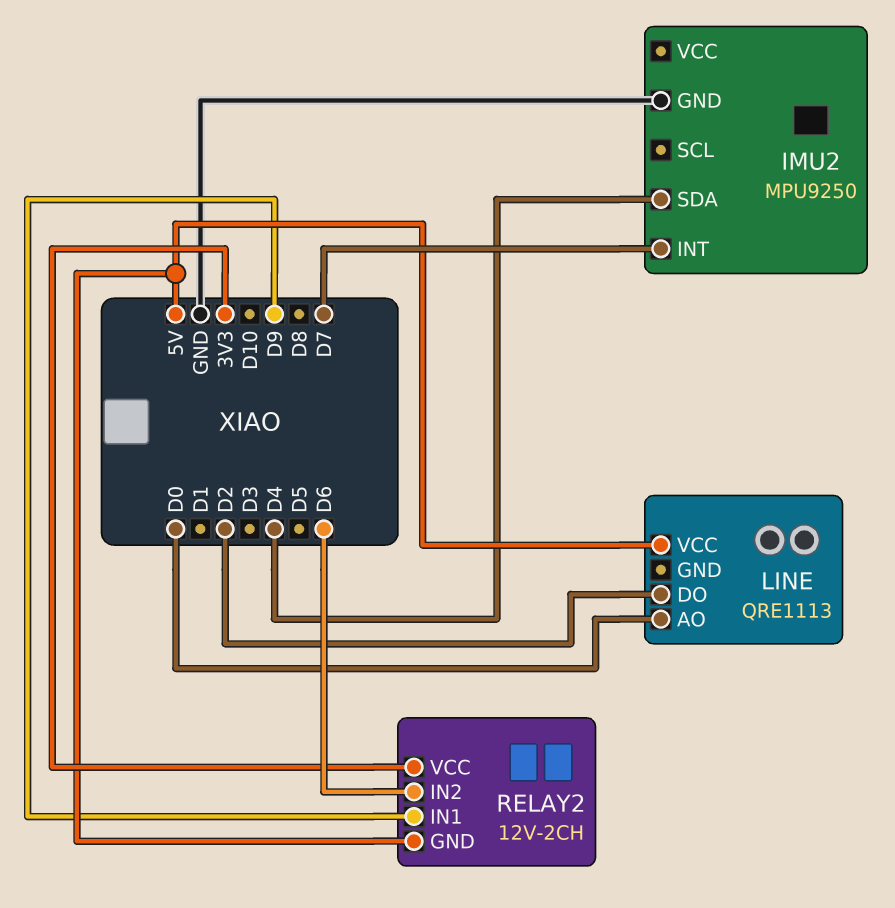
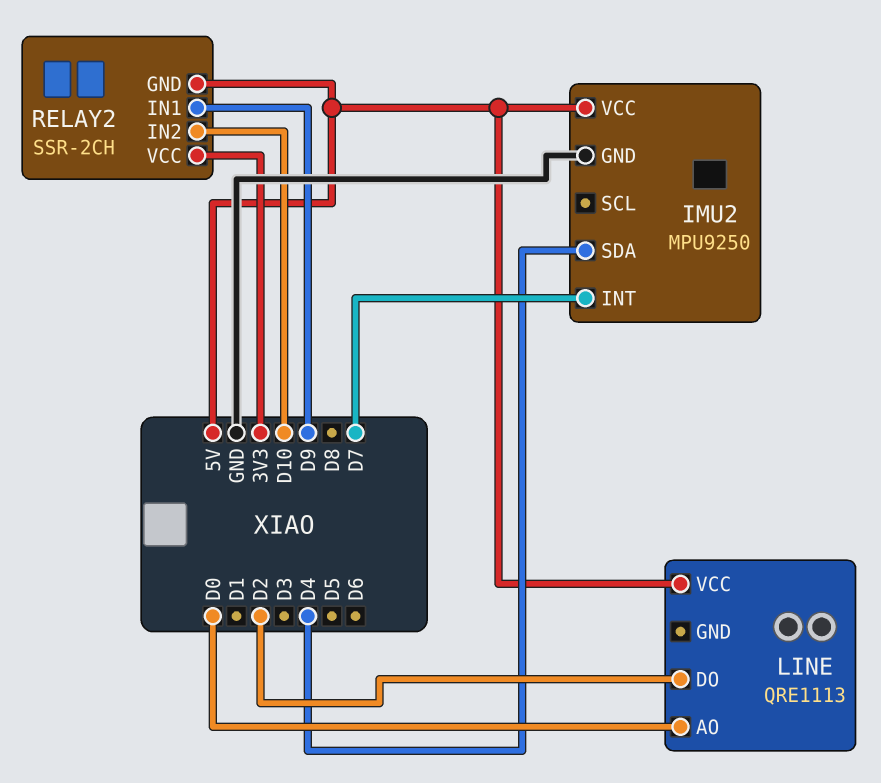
IMU2 pin VCC: none -> 5V
RELAY2: 12V-2CH -> SSR-2CH
RELAY2 pin IN2: D6 -> D10

